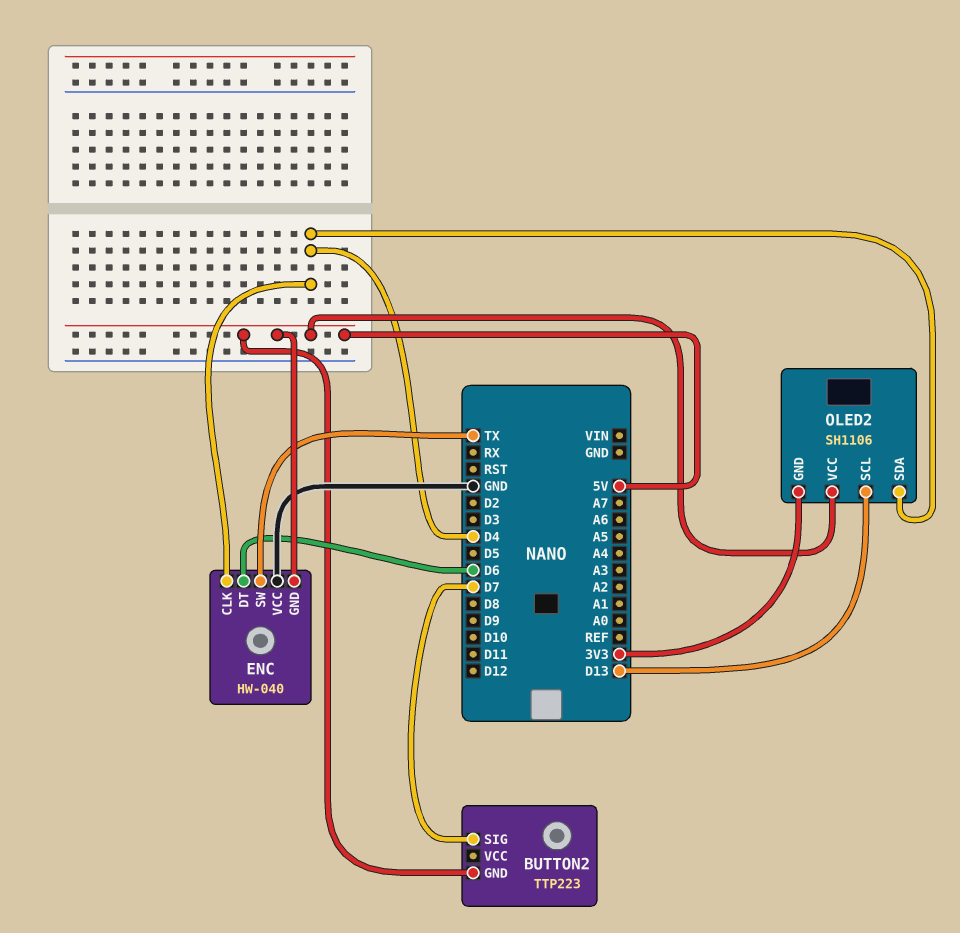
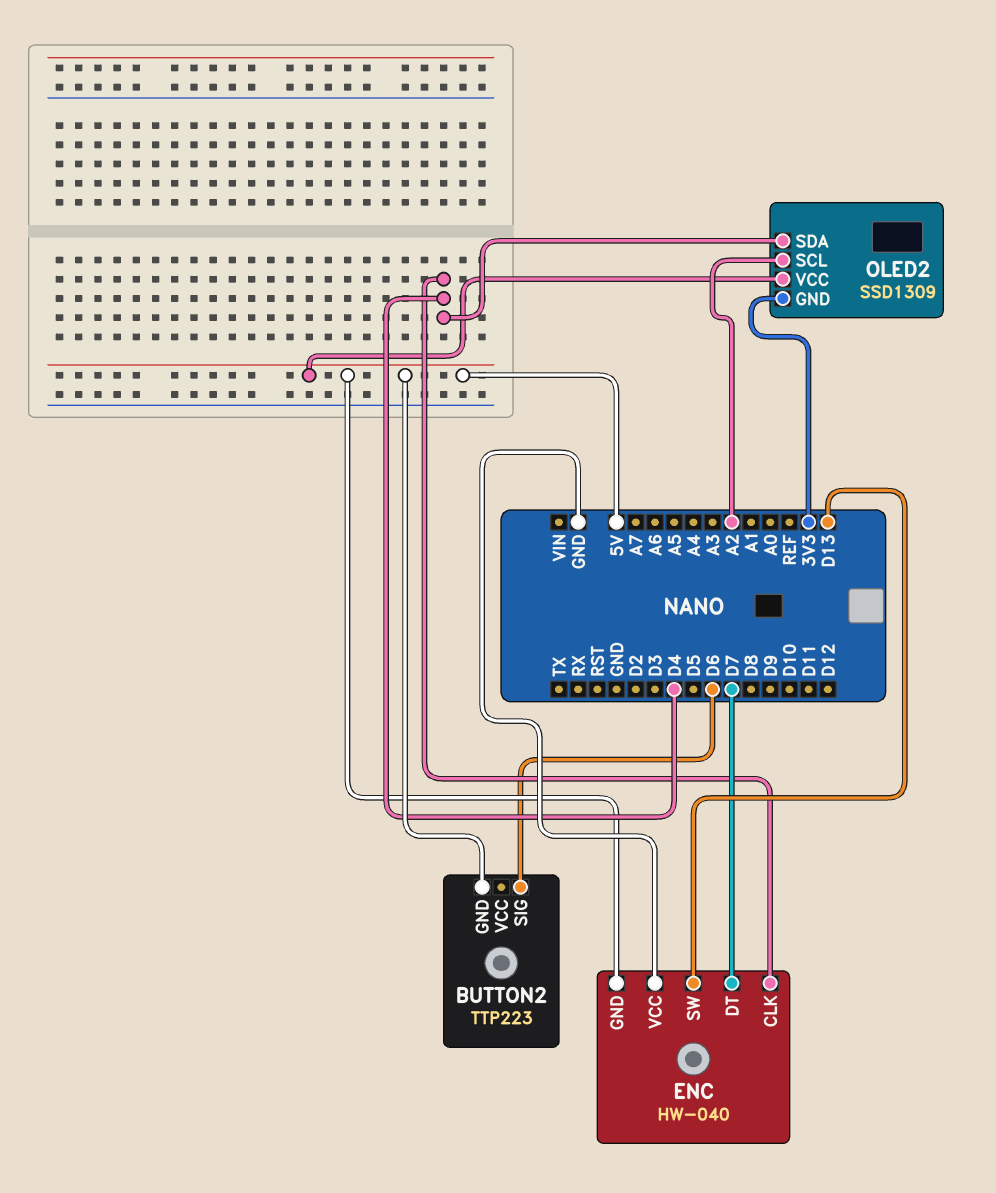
BUTTON2 pin SIG: D7 -> D6
ENC pin DT: D6 -> D7
ENC pin SW: TX -> D13
OLED2: SH1106 -> SSD1309
OLED2 pin SCL: D13 -> A2

